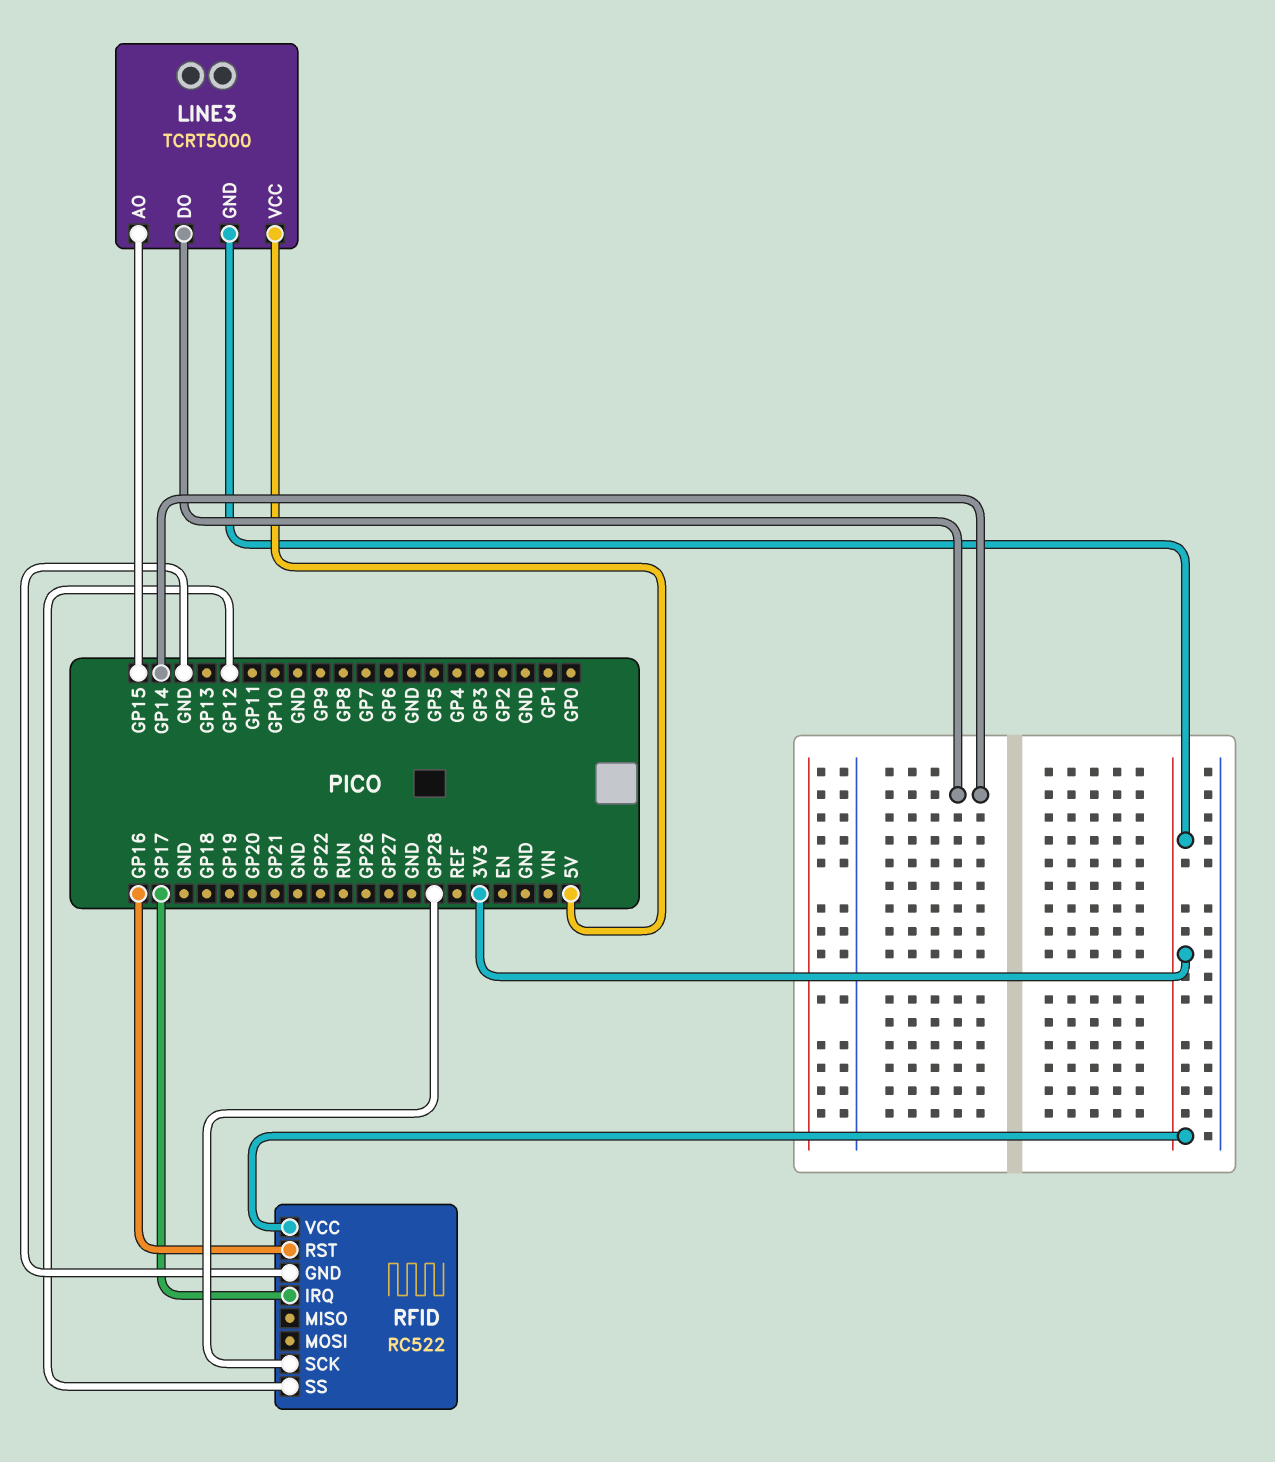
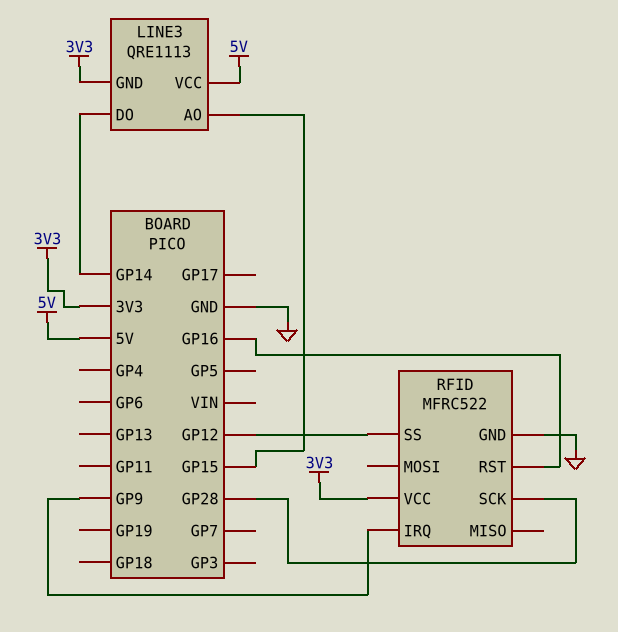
LINE3: TCRT5000 -> QRE1113
RFID: RC522 -> MFRC522
RFID pin IRQ: GP17 -> GP9

